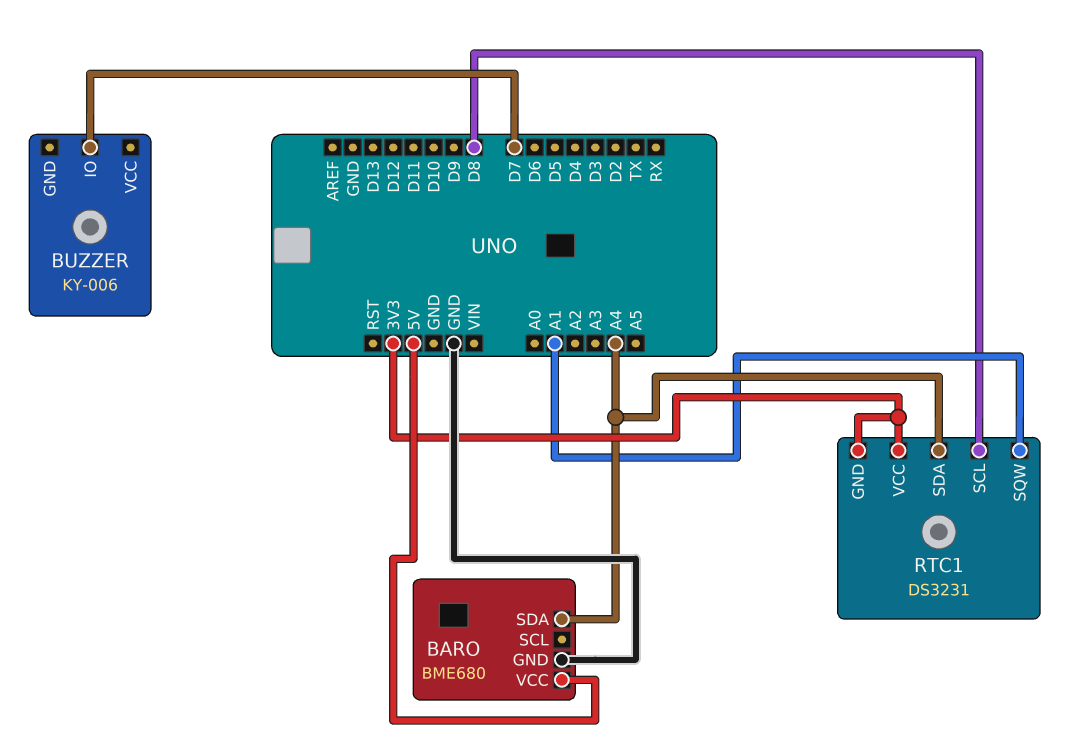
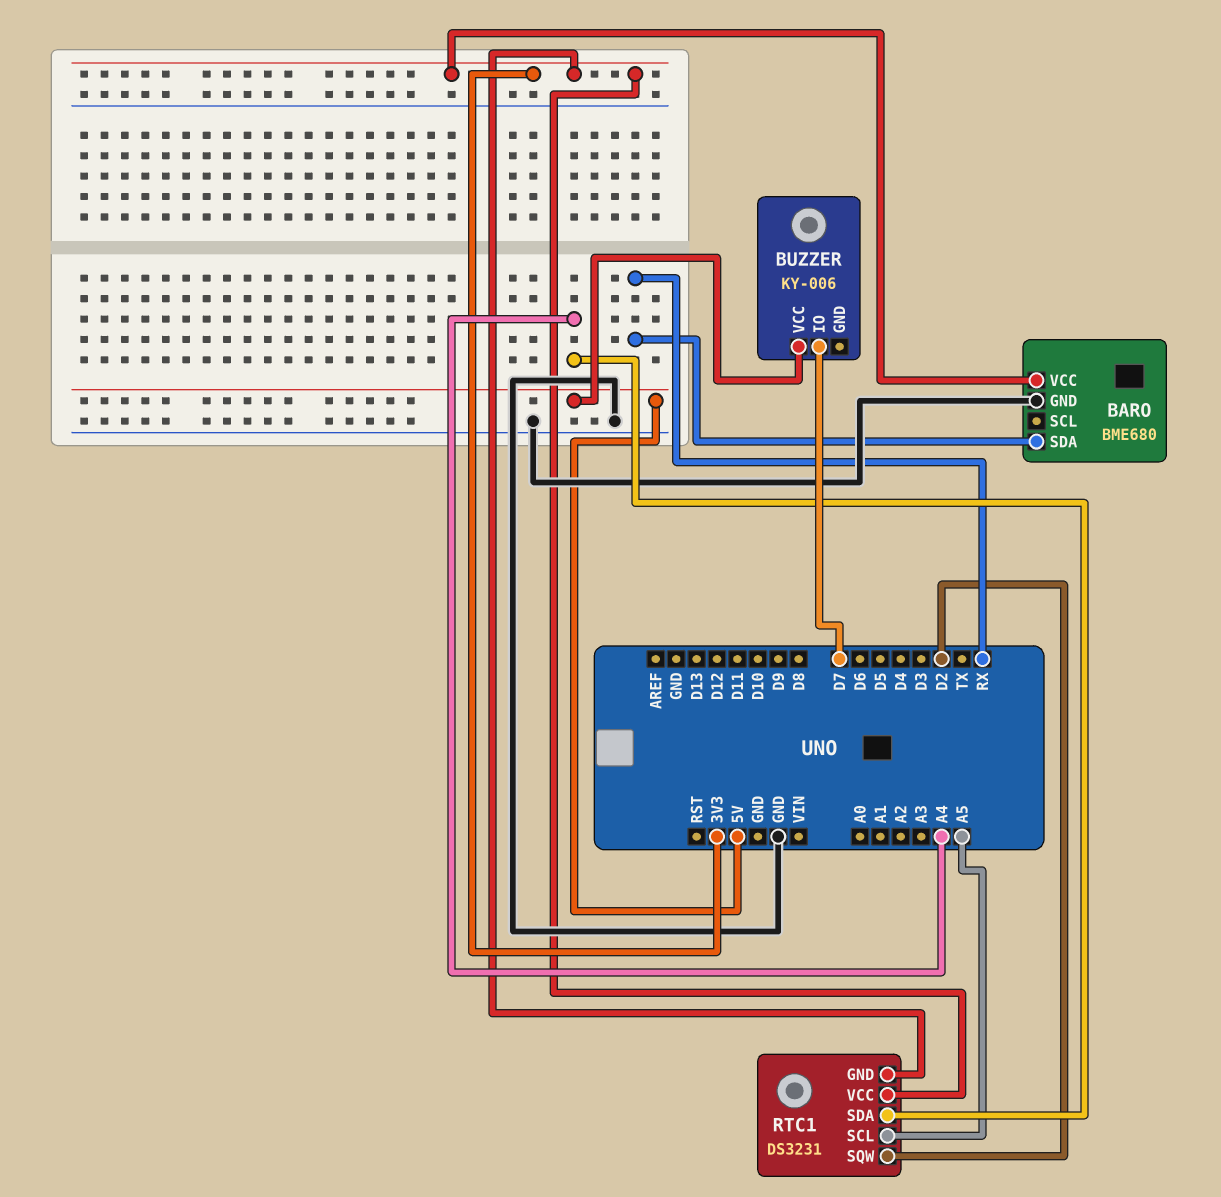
BARO pin SDA: A4 -> RX
BARO pin VCC: 5V -> 3V3
BUZZER pin VCC: none -> 5V
RTC1 pin SCL: D8 -> A5
RTC1 pin SQW: A1 -> D2

